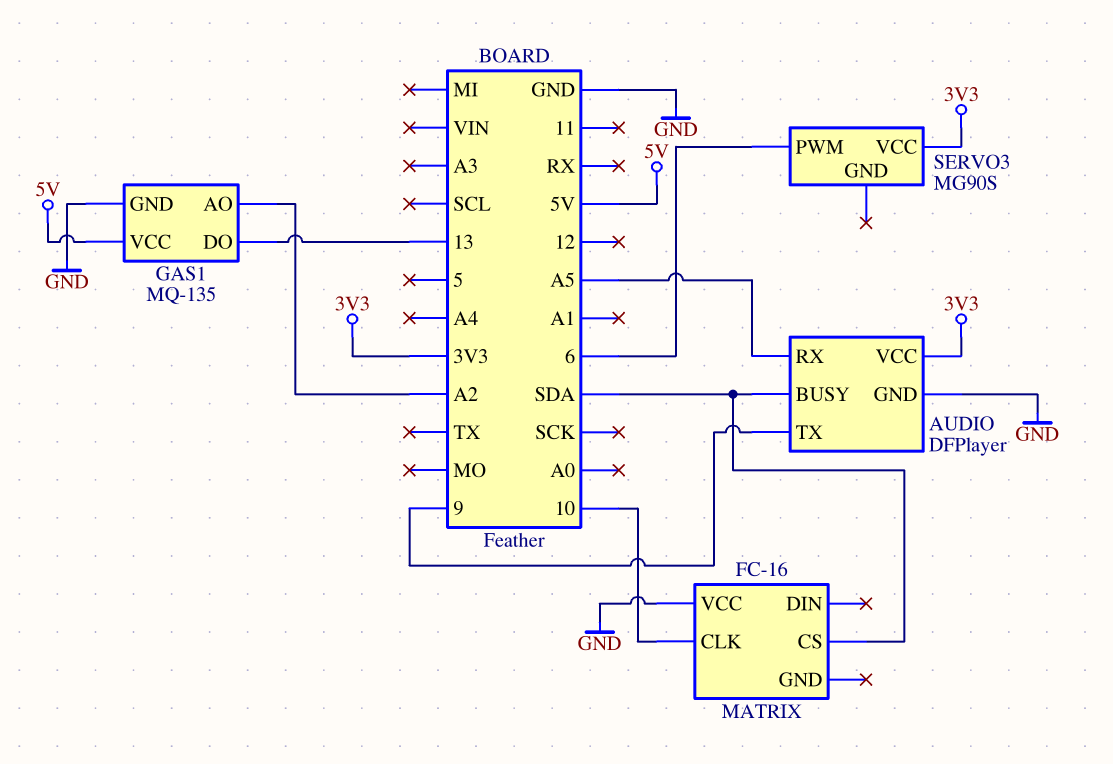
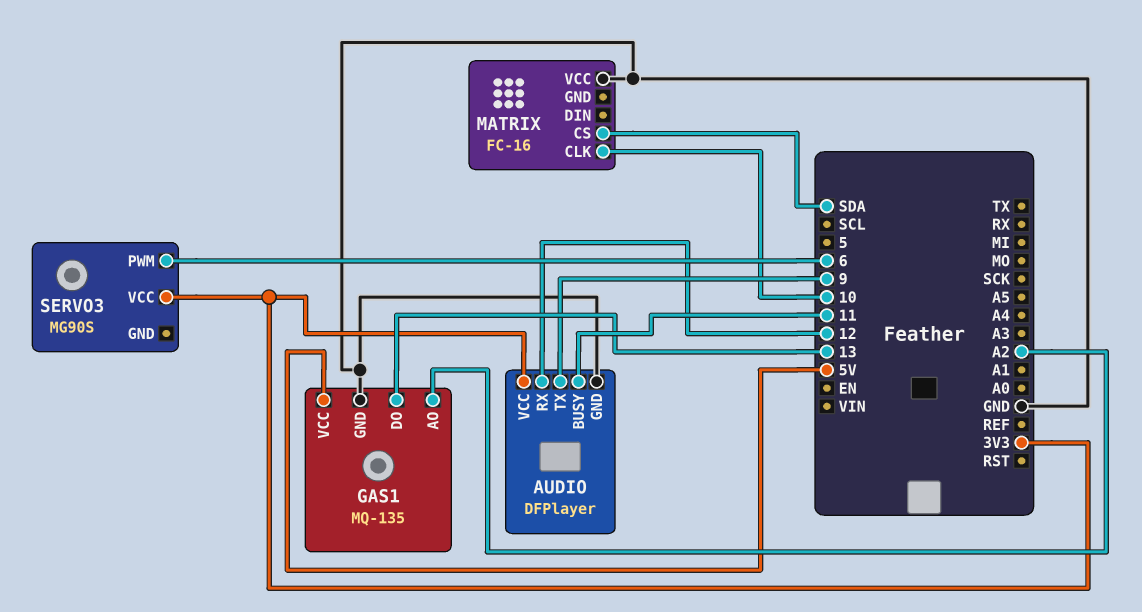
AUDIO pin BUSY: SDA -> 11
AUDIO pin RX: A5 -> 12

